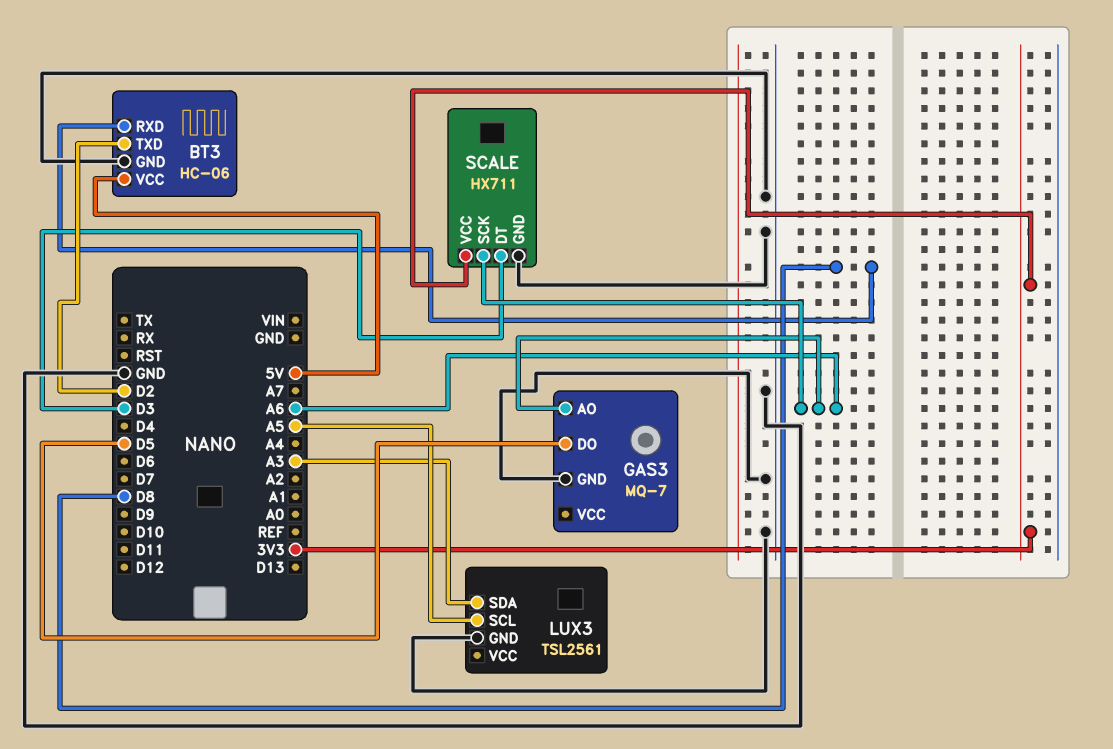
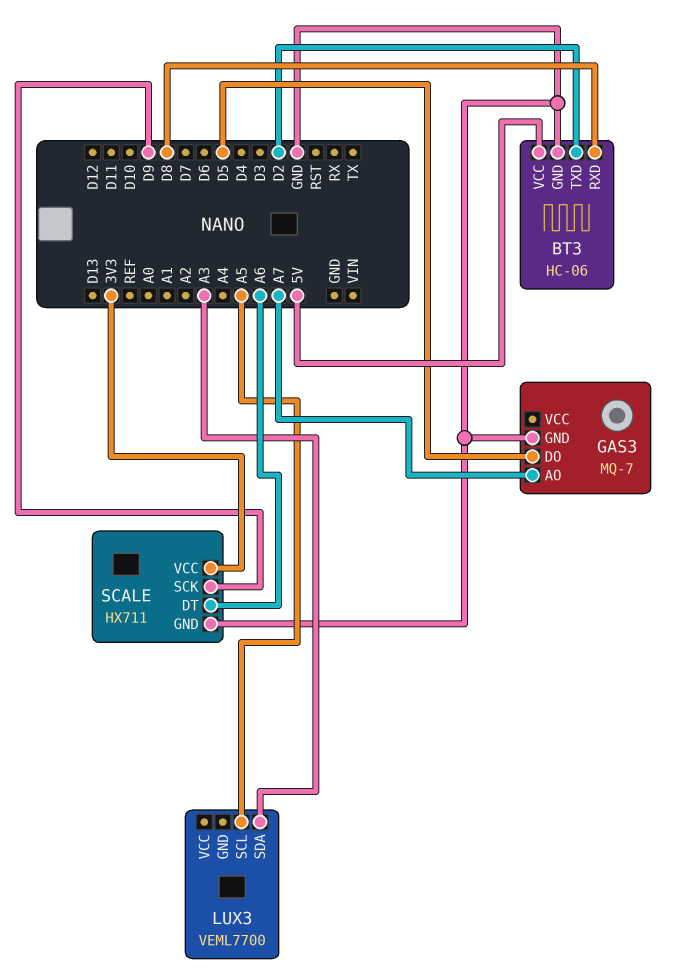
GAS3 pin AO: A6 -> A7
LUX3: TSL2561 -> VEML7700
LUX3 pin GND: GND -> none
SCALE pin DT: D3 -> A6
SCALE pin SCK: A6 -> D9

